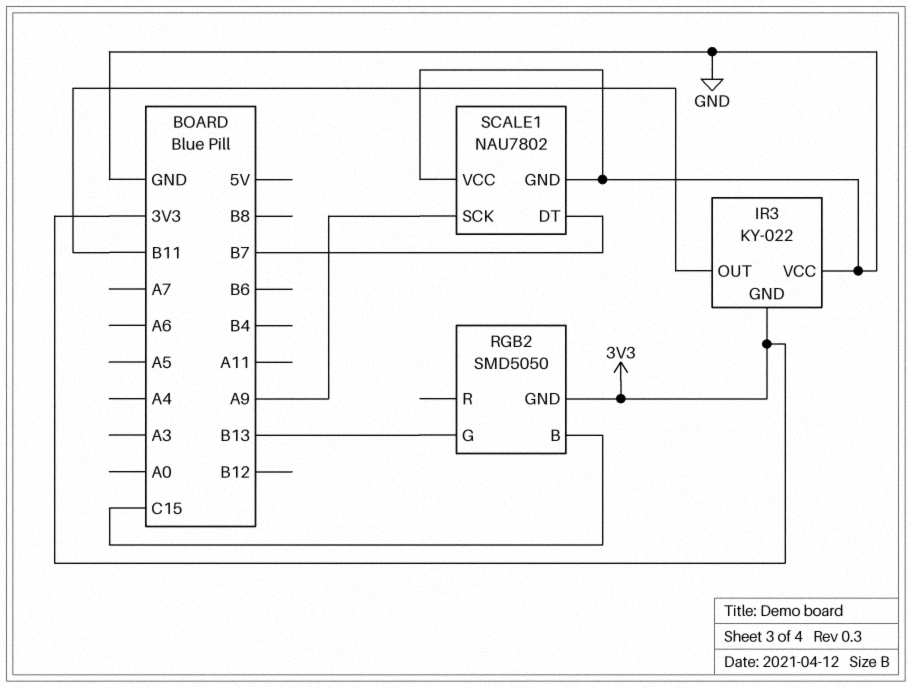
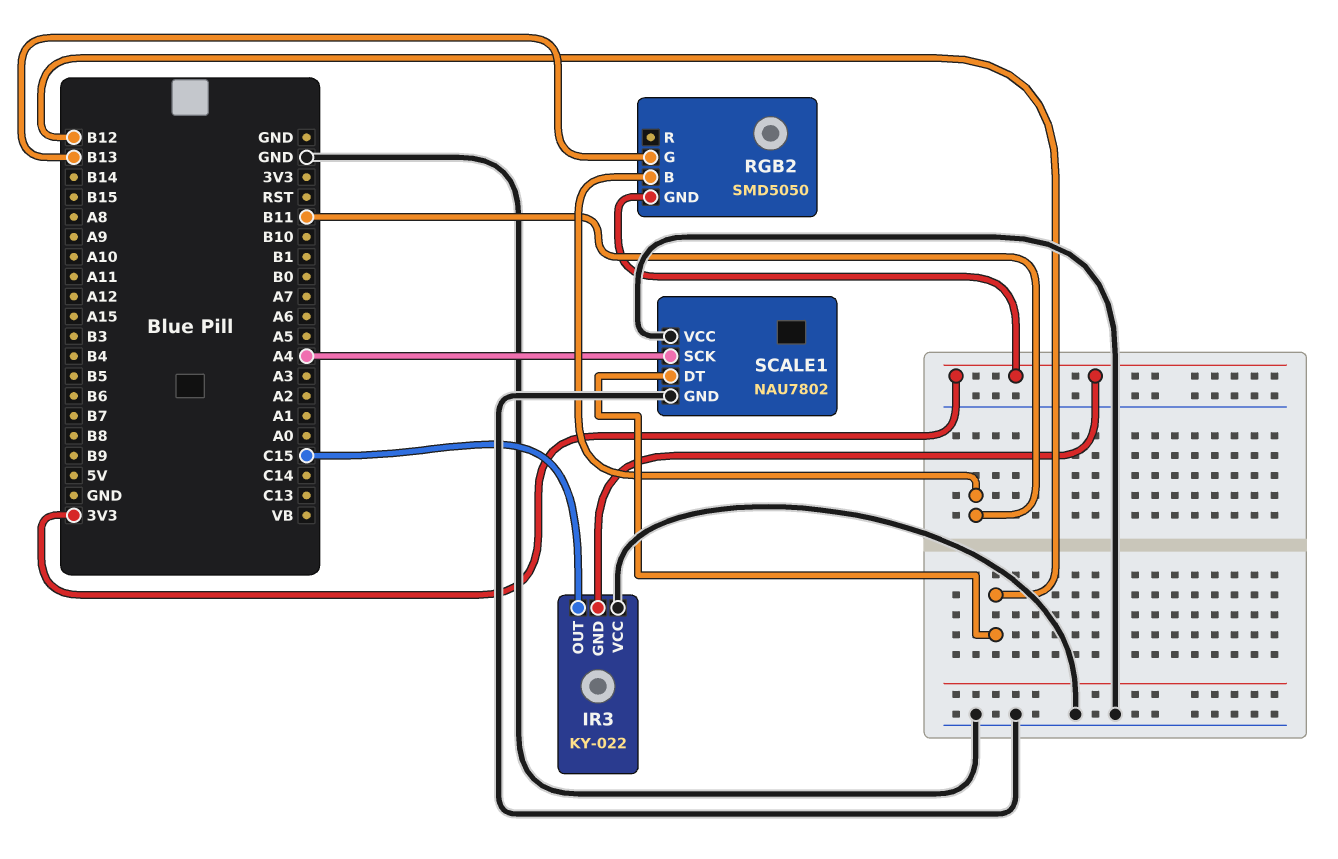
IR3 pin OUT: B11 -> C15
RGB2 pin B: C15 -> B11
SCALE1 pin DT: B7 -> B12
SCALE1 pin SCK: A9 -> A4

